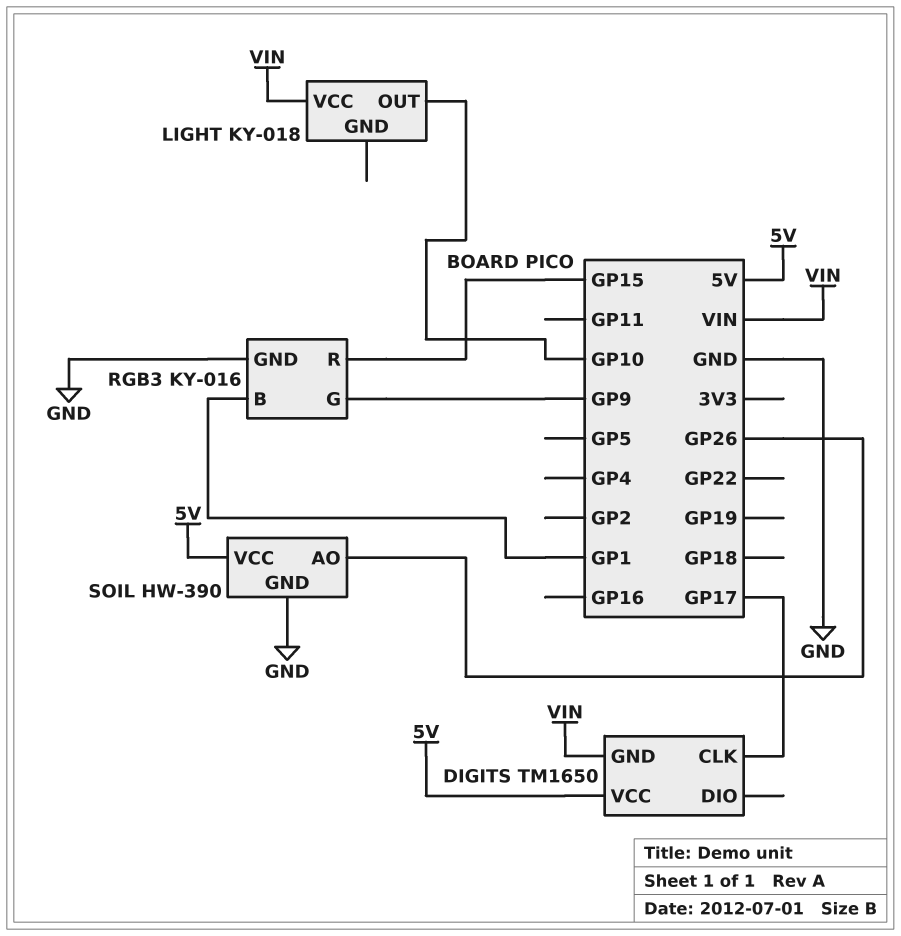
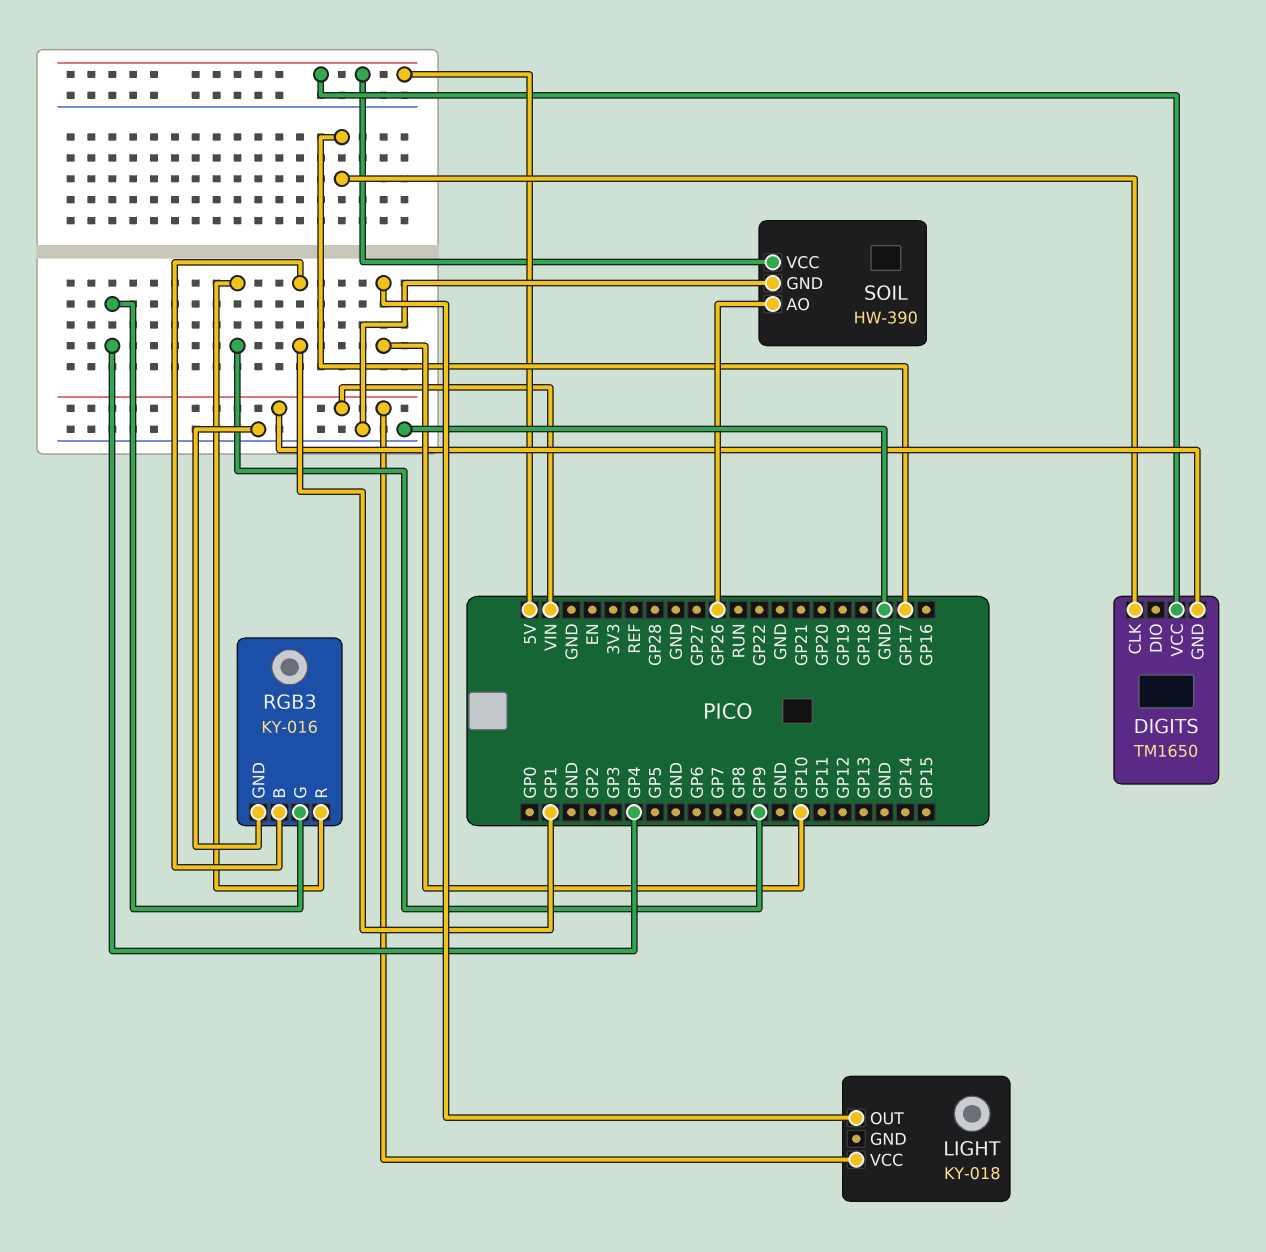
RGB3 pin G: GP9 -> GP4
RGB3 pin R: GP15 -> GP9

